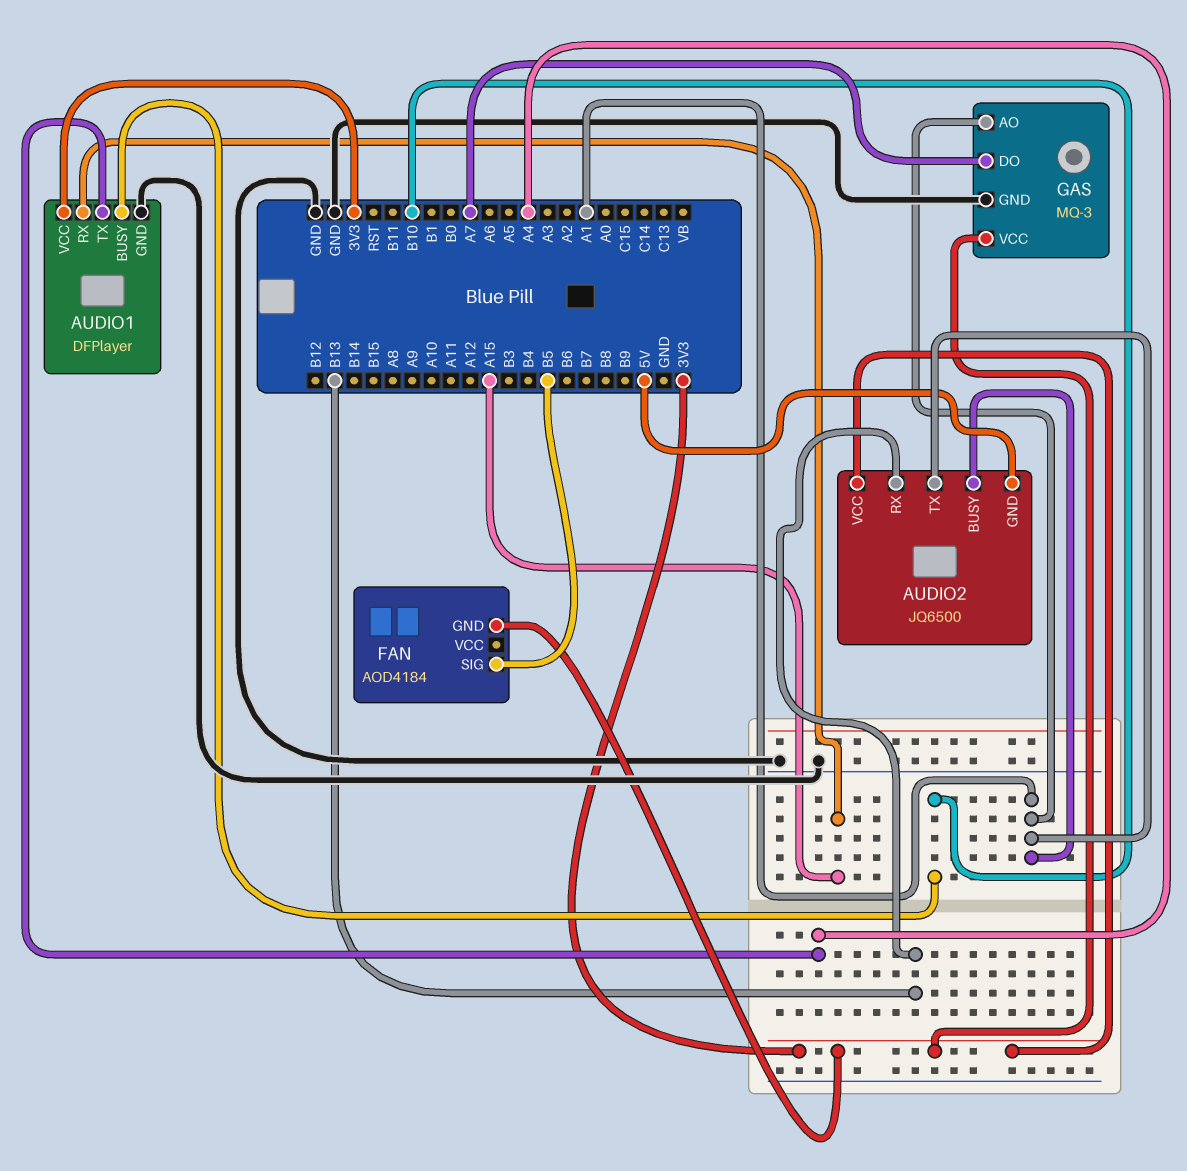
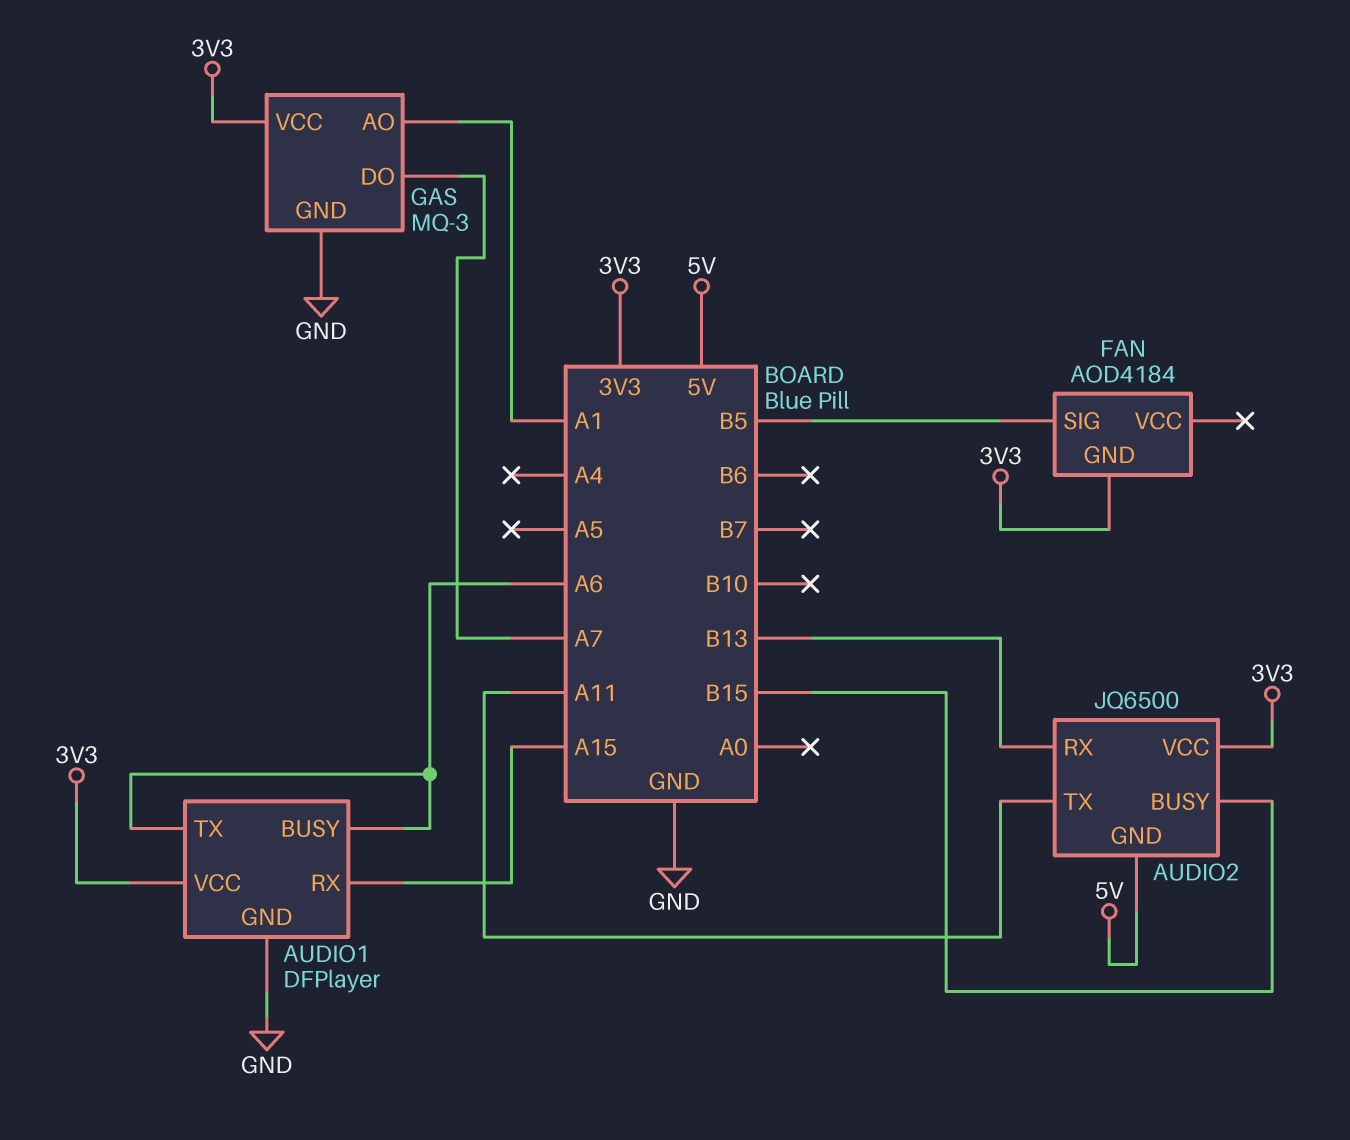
AUDIO1 pin BUSY: B10 -> A6
AUDIO1 pin TX: A4 -> A6
AUDIO2 pin BUSY: A1 -> B15
AUDIO2 pin TX: A1 -> A11

